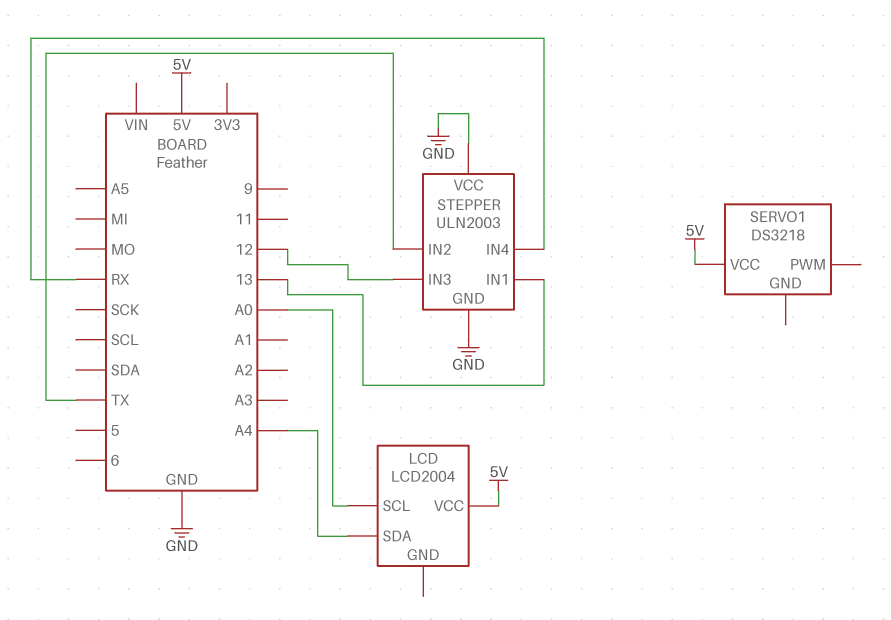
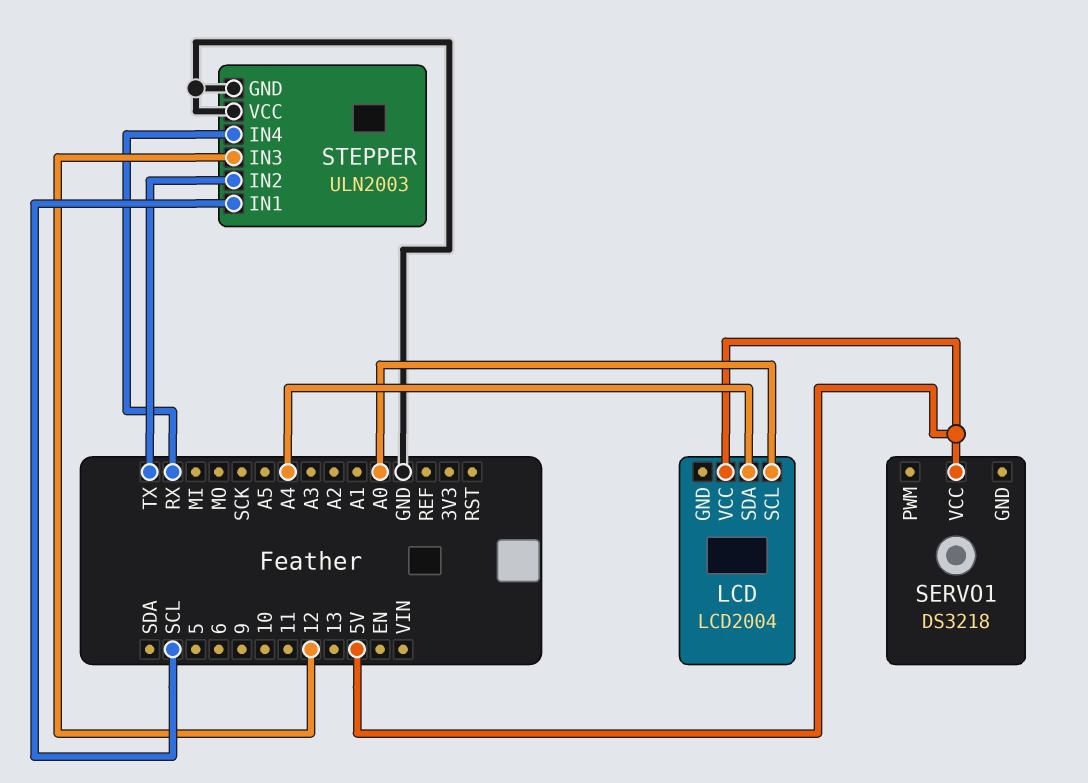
STEPPER pin IN1: 13 -> SCL

